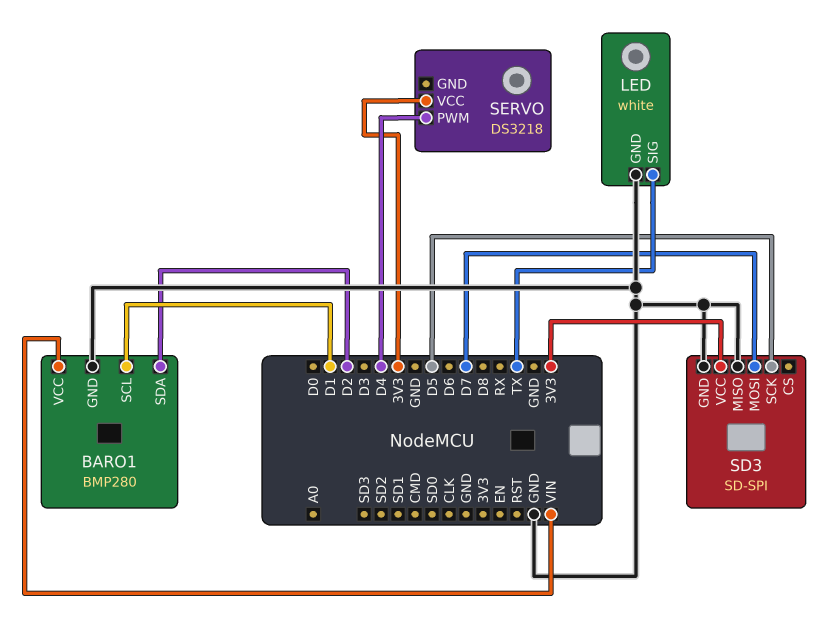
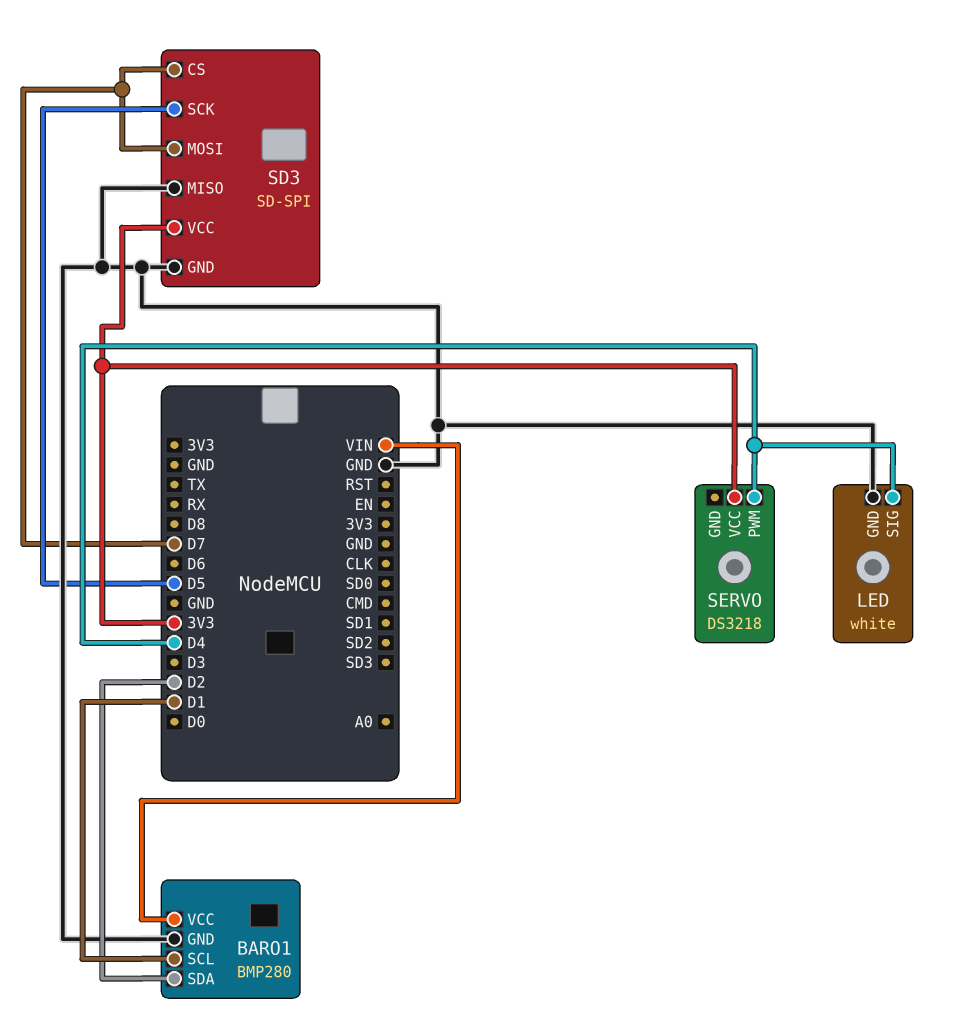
LED pin SIG: TX -> D4
SD3 pin CS: none -> D7

